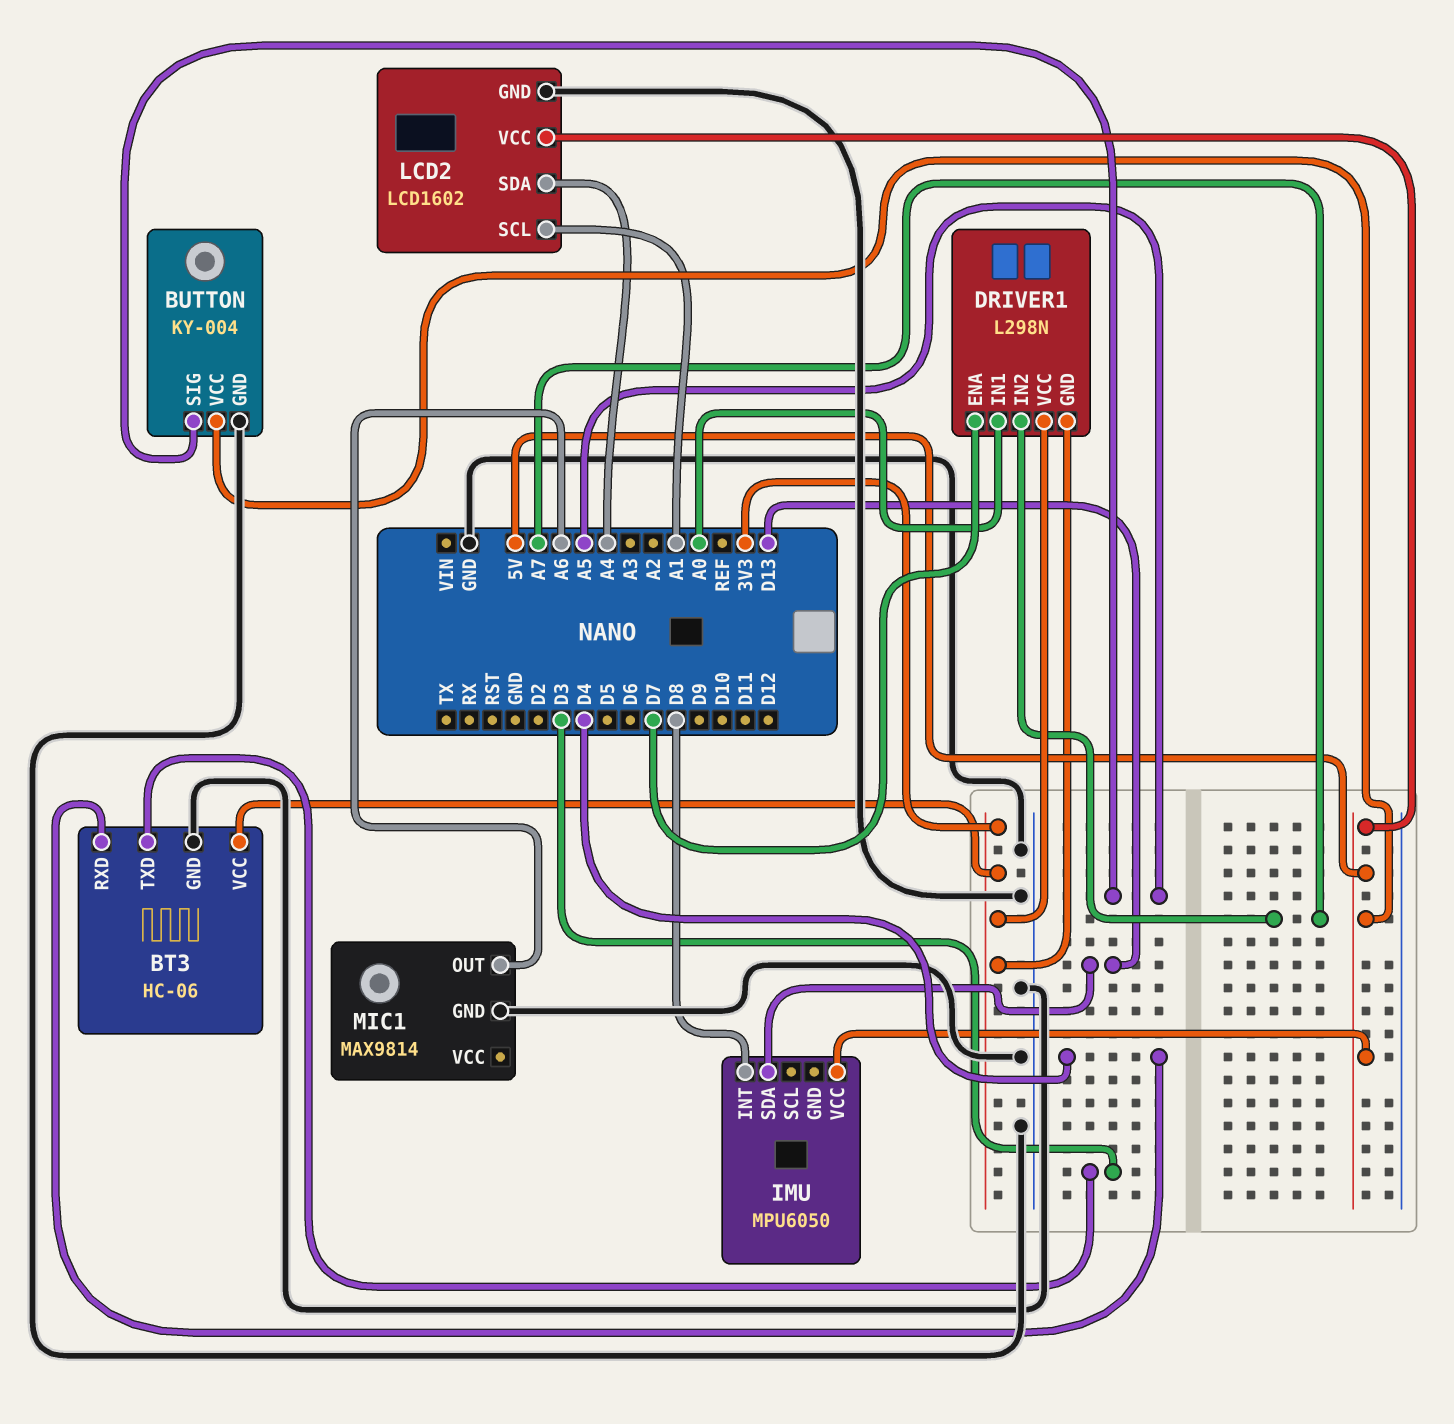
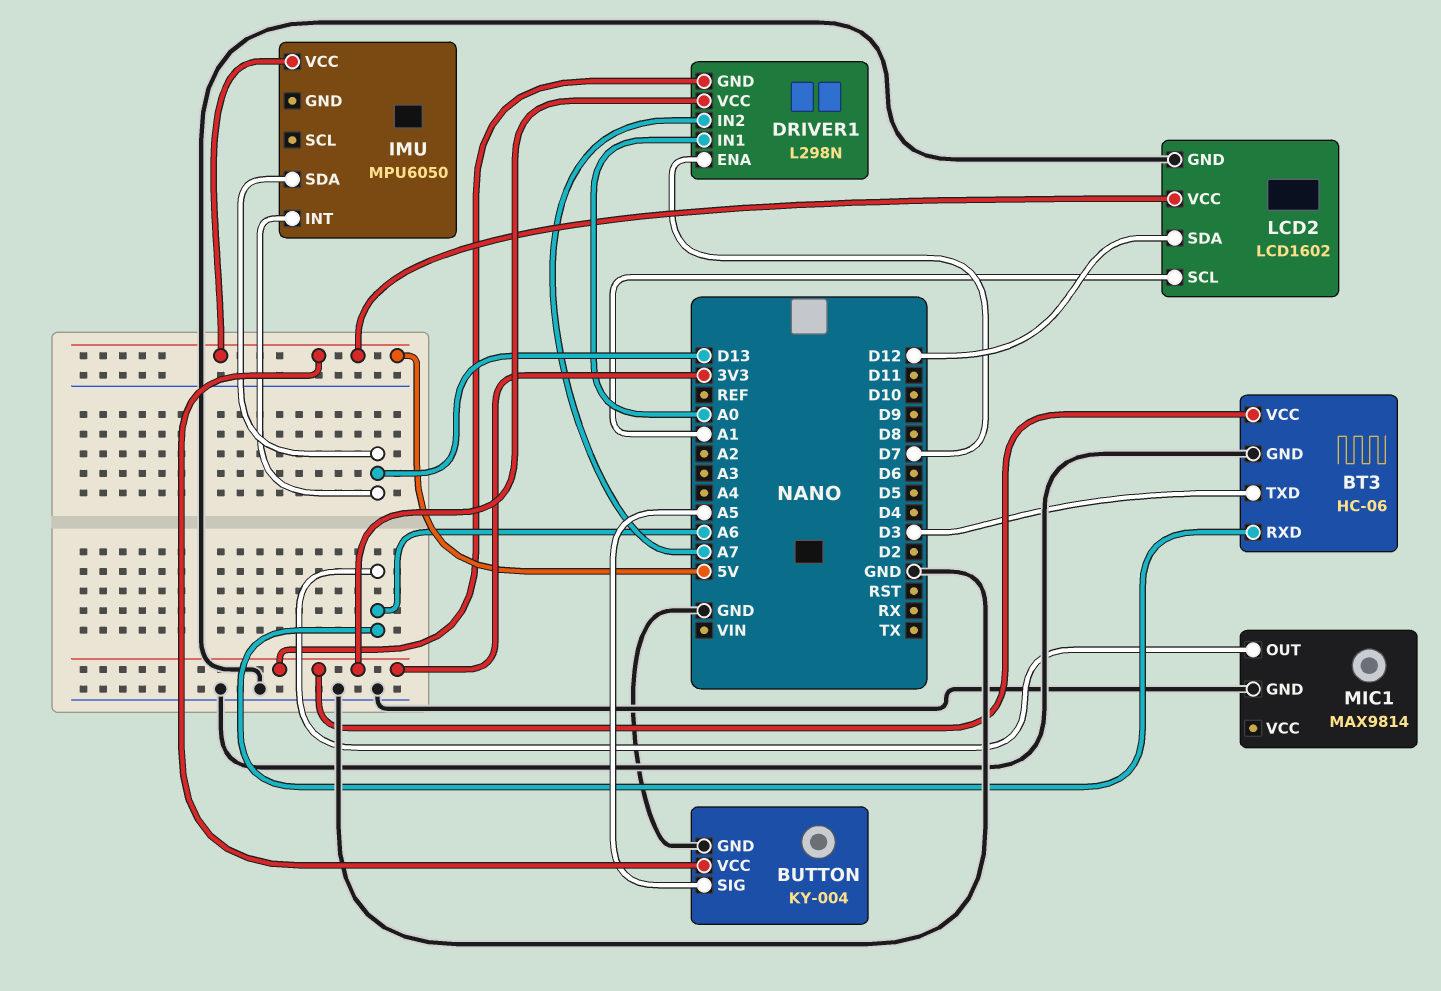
BT3 pin RXD: D4 -> A6
IMU pin INT: D8 -> D13
LCD2 pin SDA: A4 -> D12

